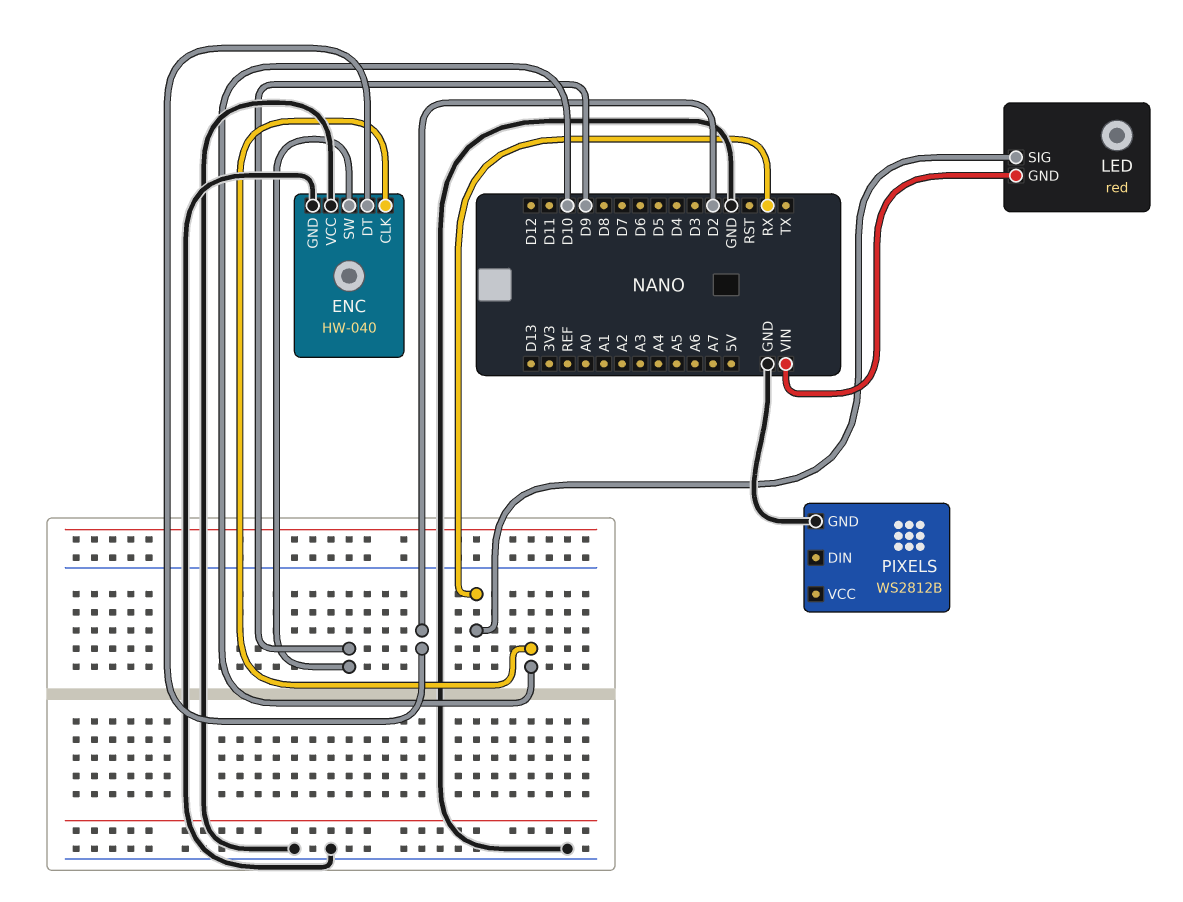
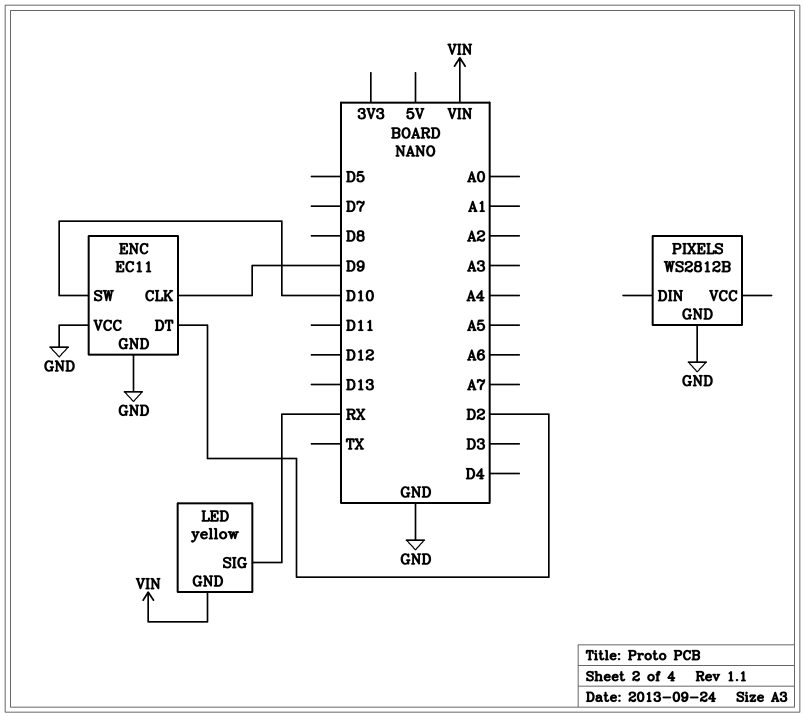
ENC: HW-040 -> EC11
ENC pin CLK: D10 -> D9
ENC pin SW: D9 -> D10
LED: red -> yellow

